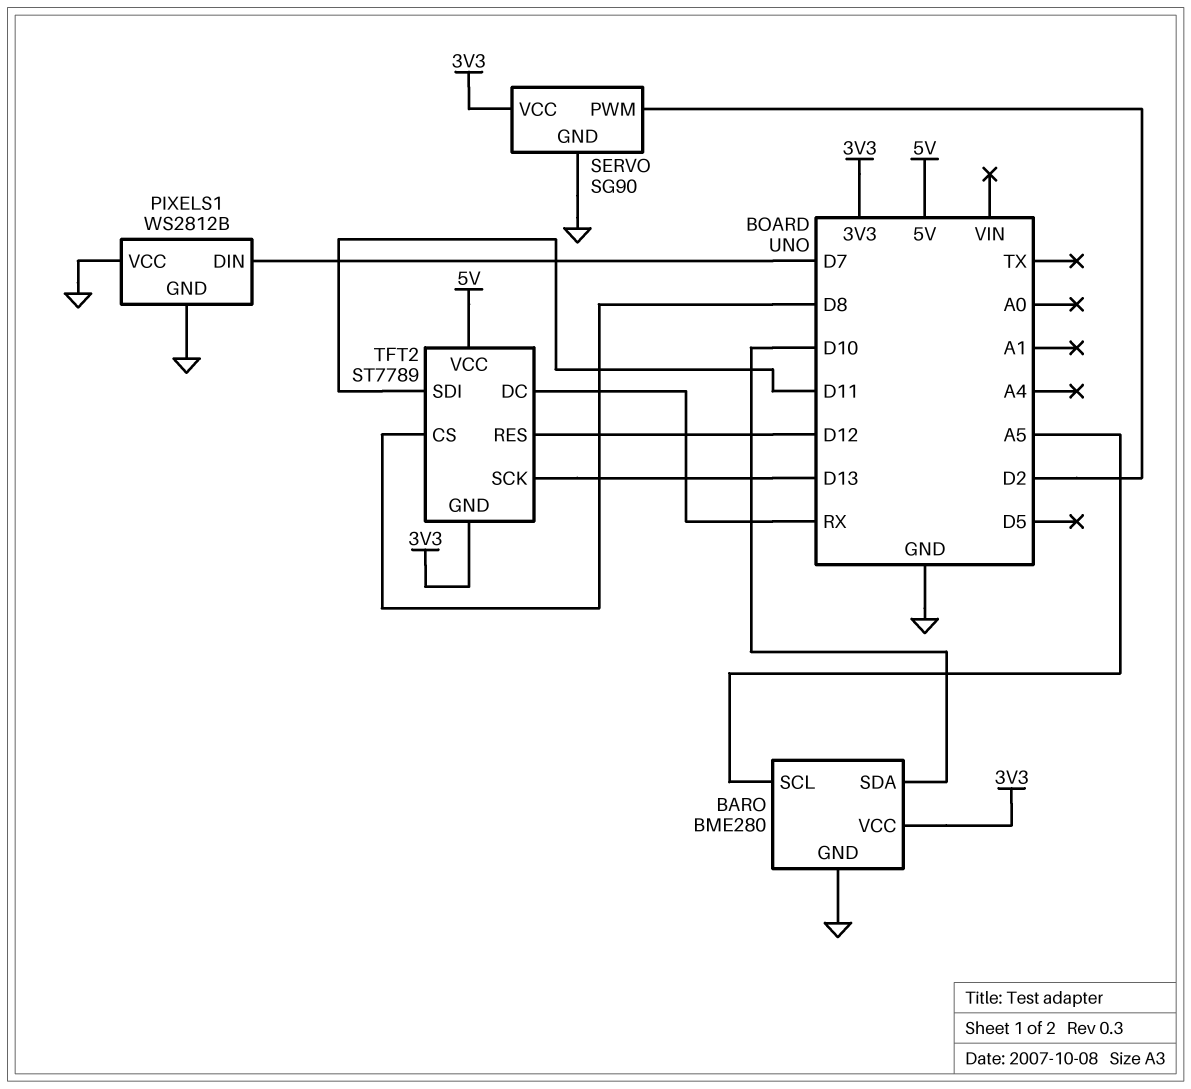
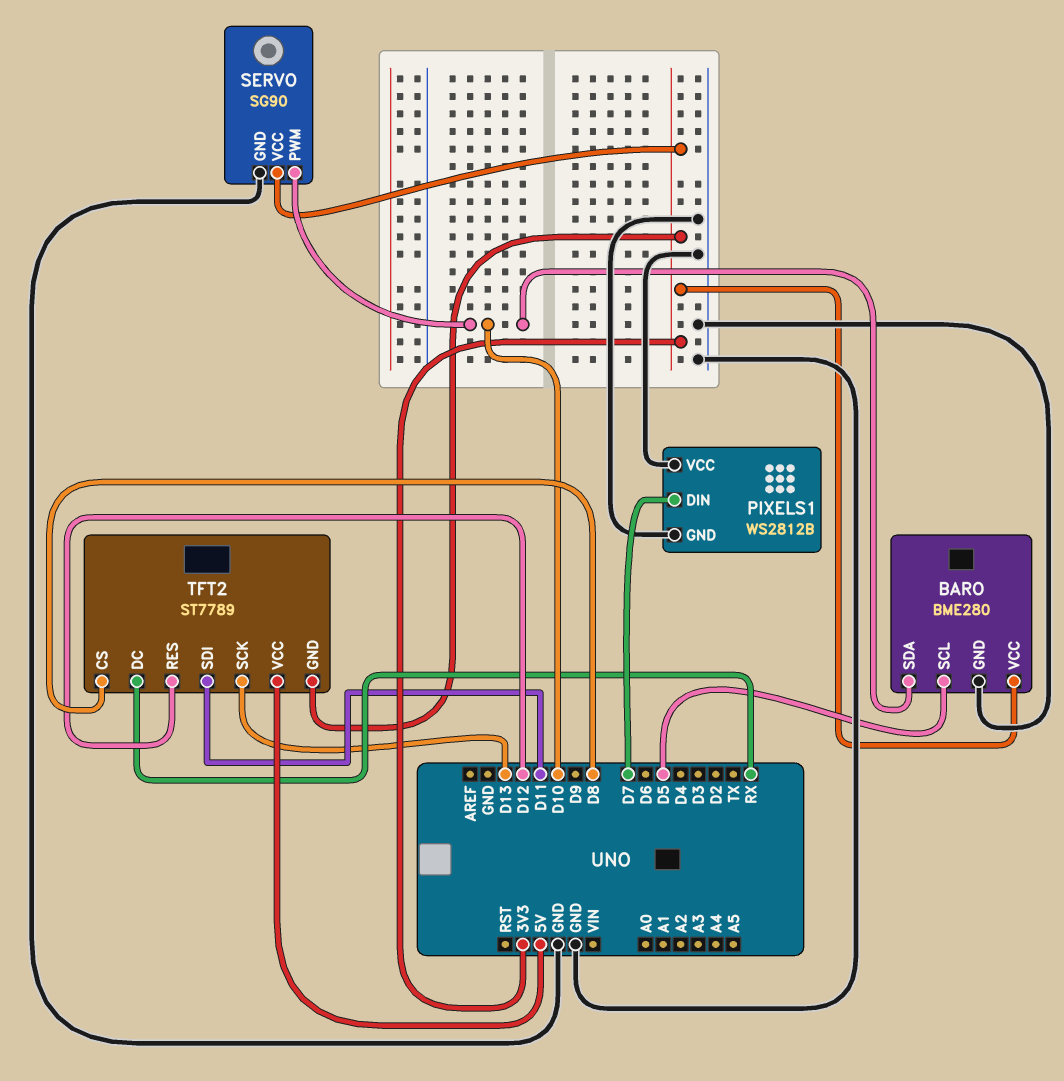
BARO pin SCL: A5 -> D5
SERVO pin PWM: D2 -> D10

